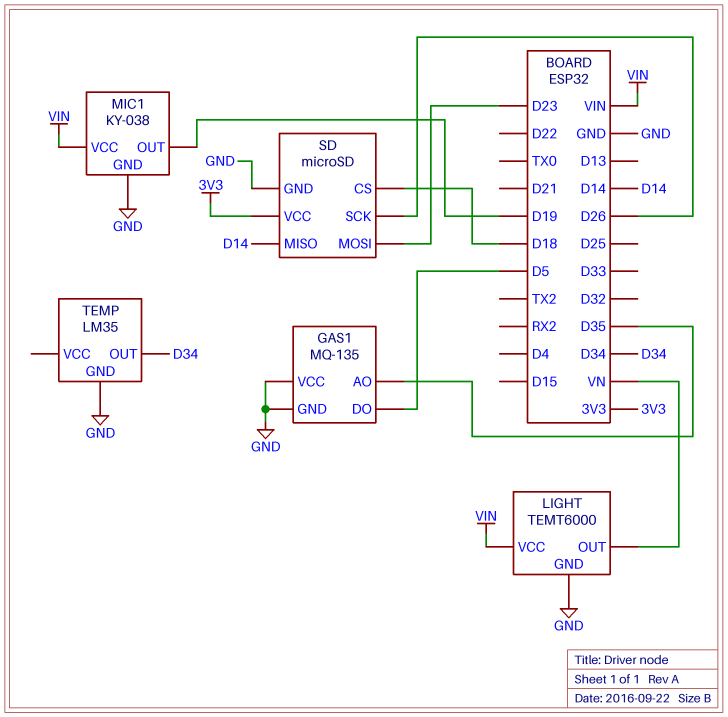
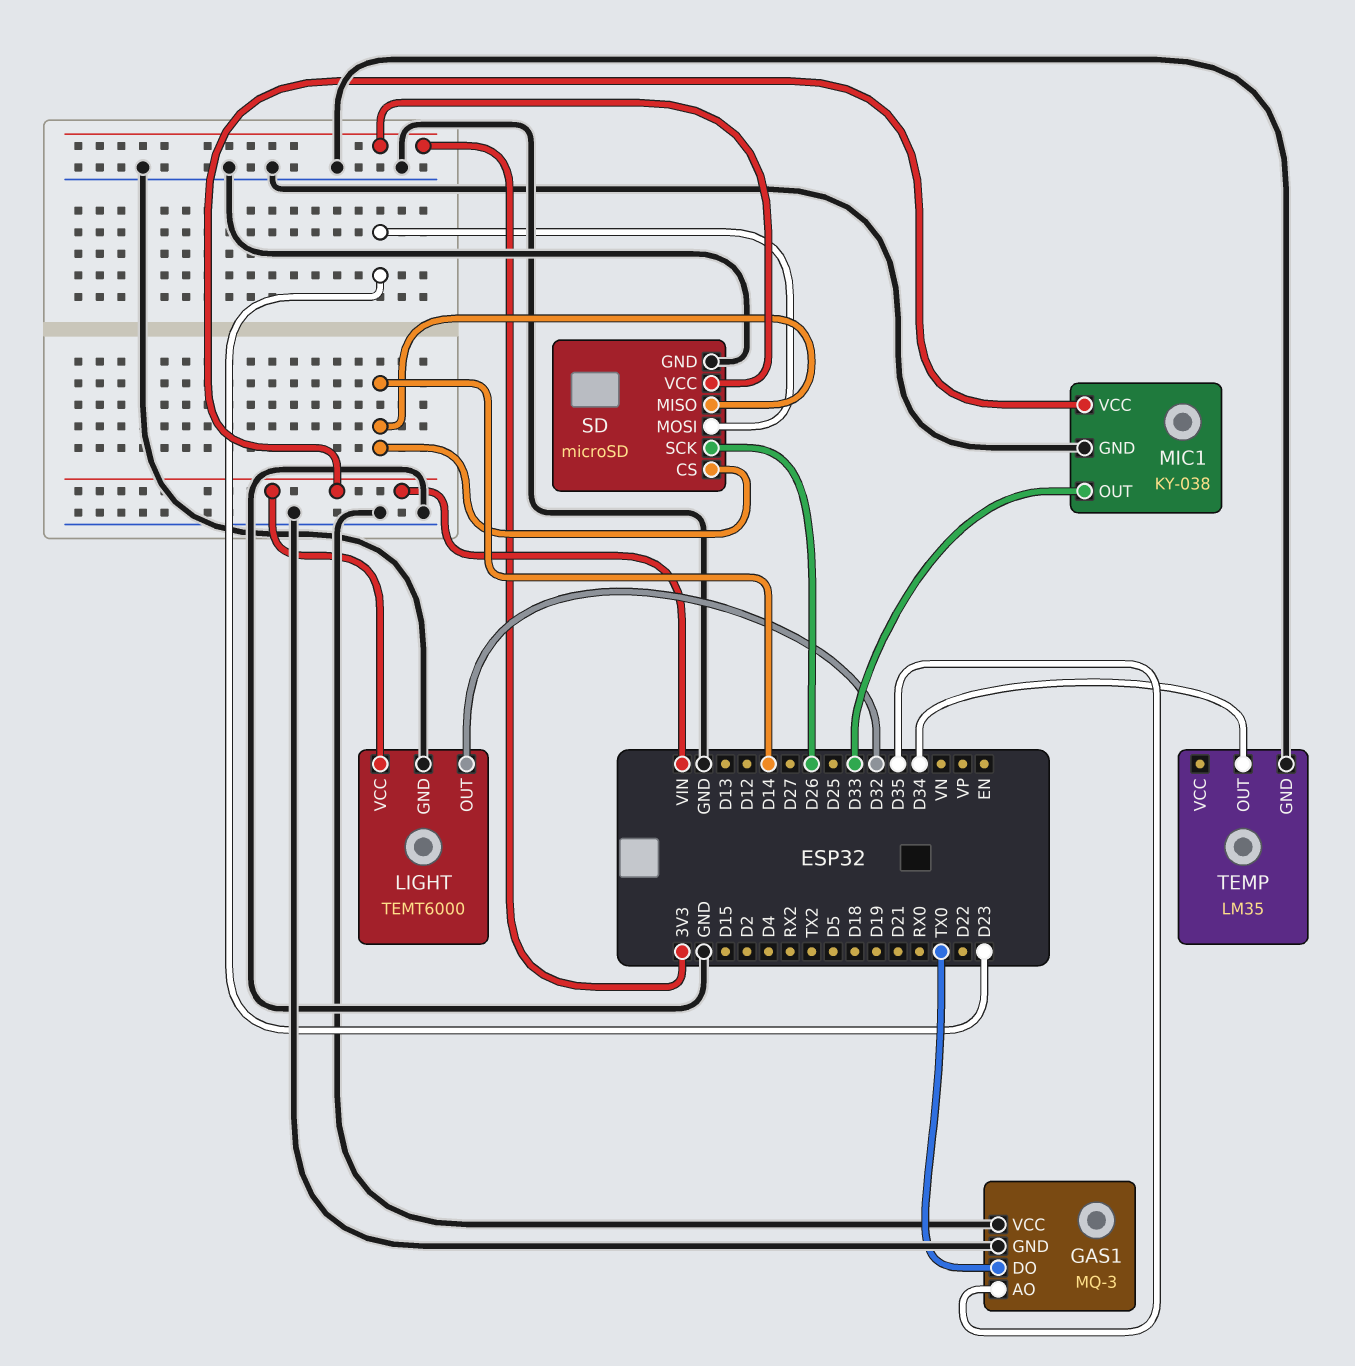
GAS1: MQ-135 -> MQ-3
GAS1 pin DO: D5 -> TX0
LIGHT pin OUT: VN -> D32
MIC1 pin OUT: D19 -> D33
SD pin CS: D18 -> D14

